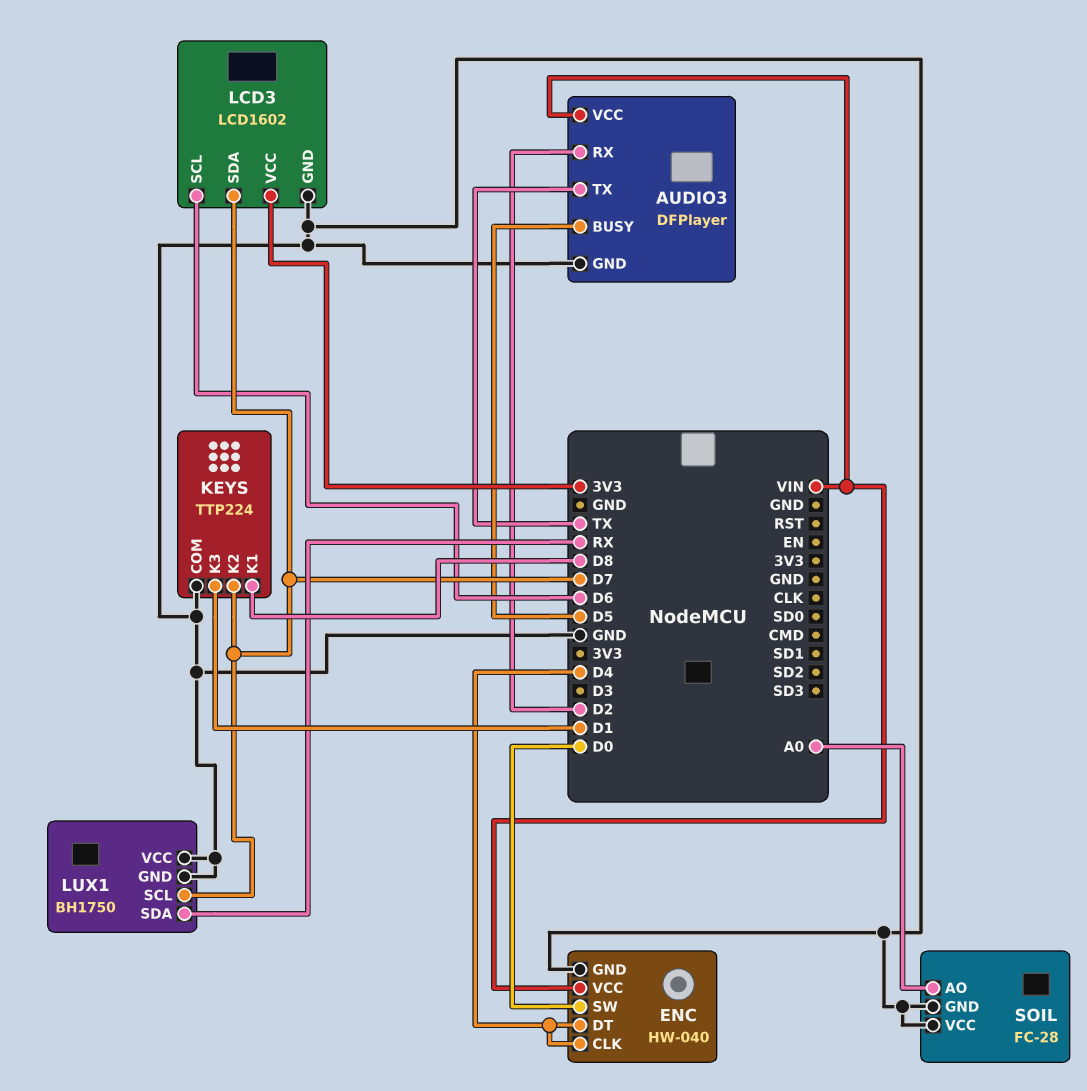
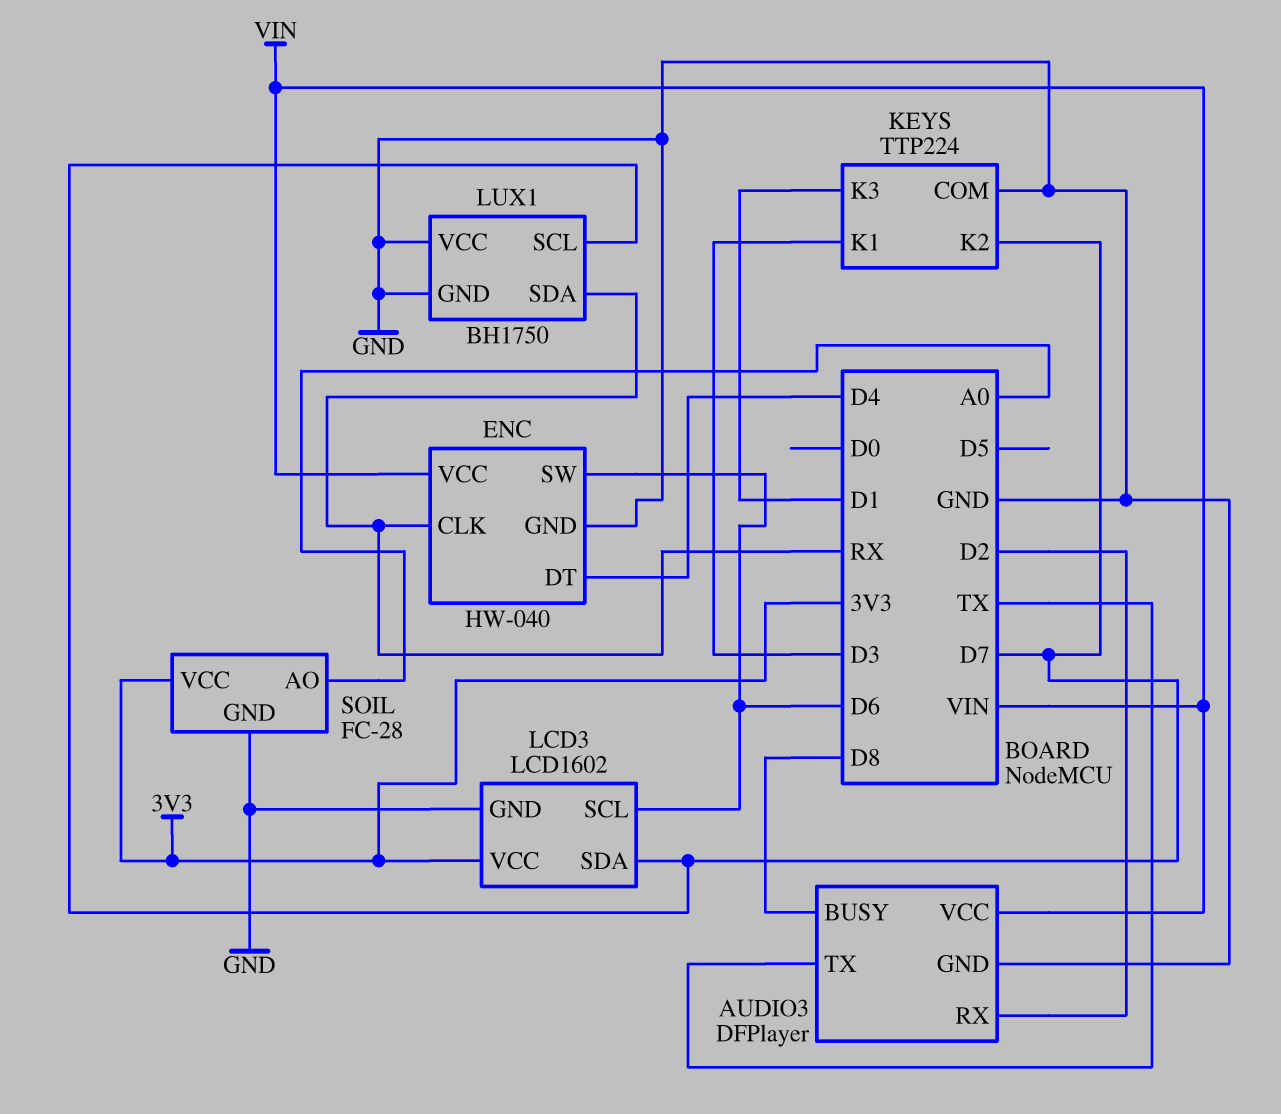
AUDIO3 pin BUSY: D5 -> D8
ENC pin CLK: D4 -> RX
ENC pin SW: D0 -> D6
KEYS pin K1: D8 -> D3
SOIL pin VCC: GND -> 3V3

